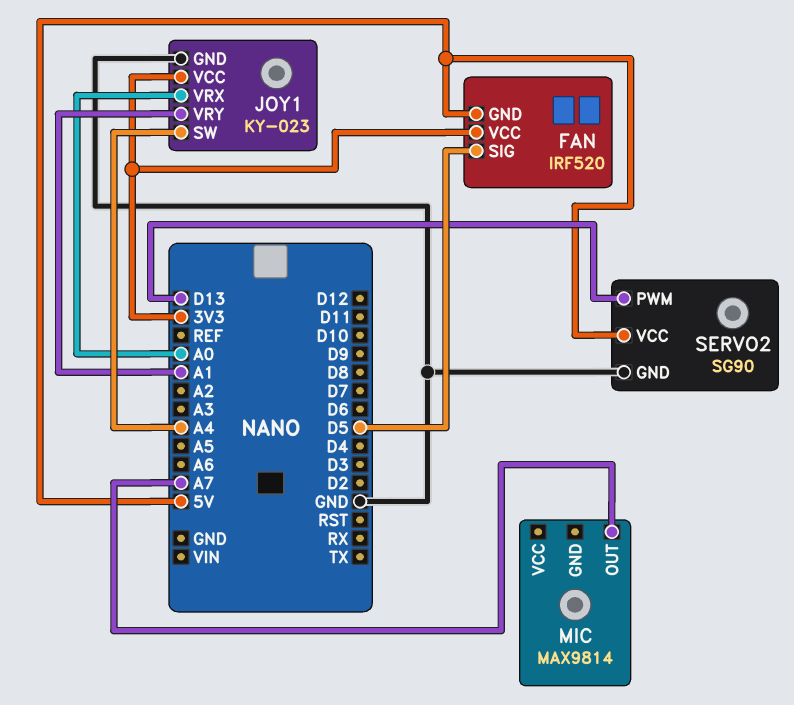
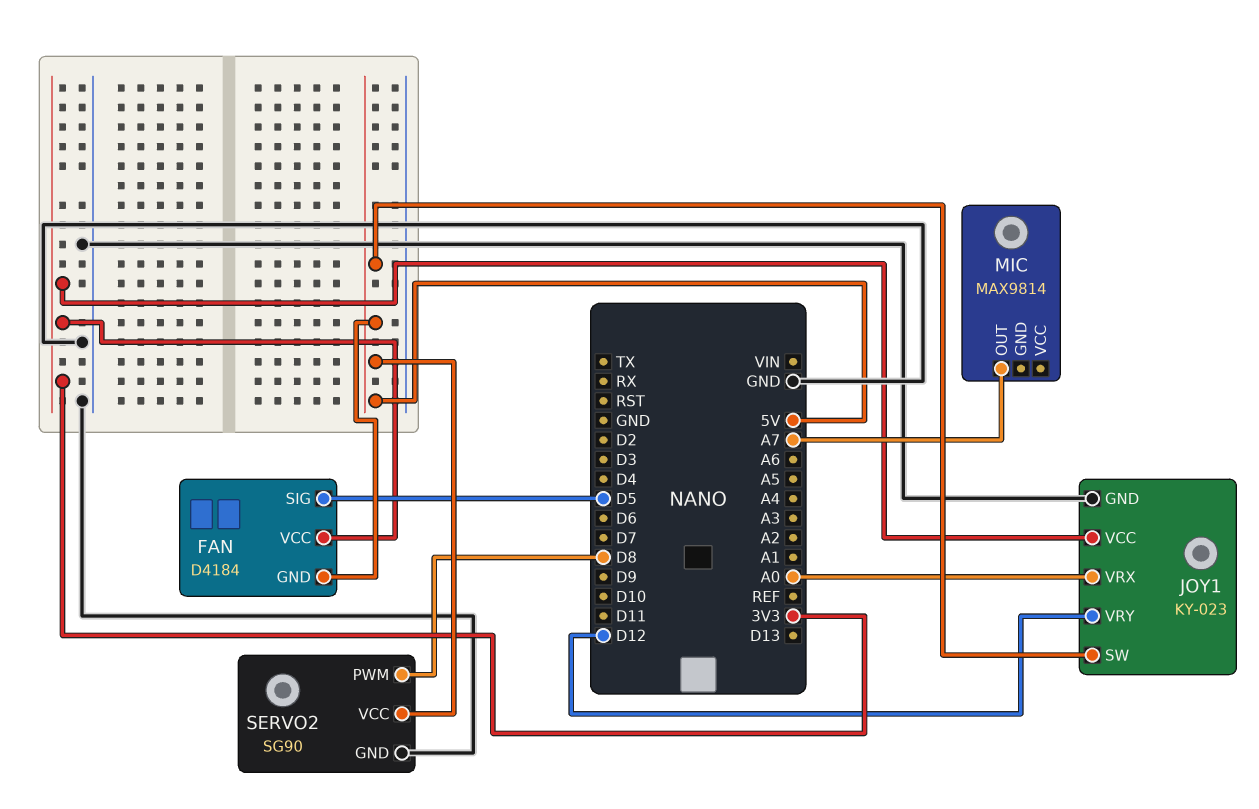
FAN: IRF520 -> D4184
JOY1 pin SW: A4 -> 5V
JOY1 pin VRY: A1 -> D12
SERVO2 pin PWM: D13 -> D8

